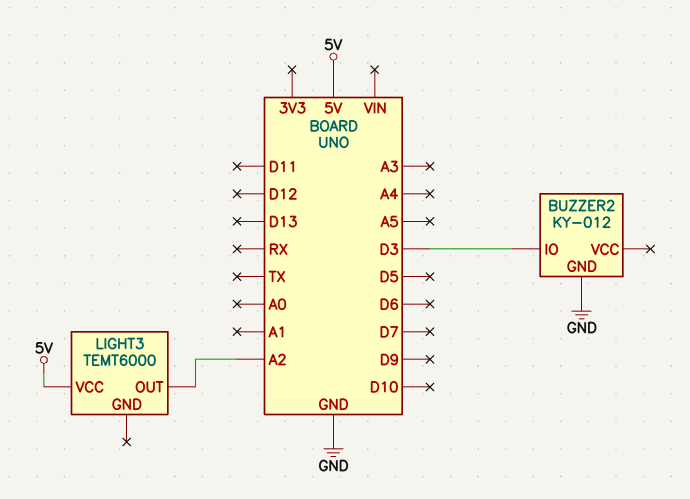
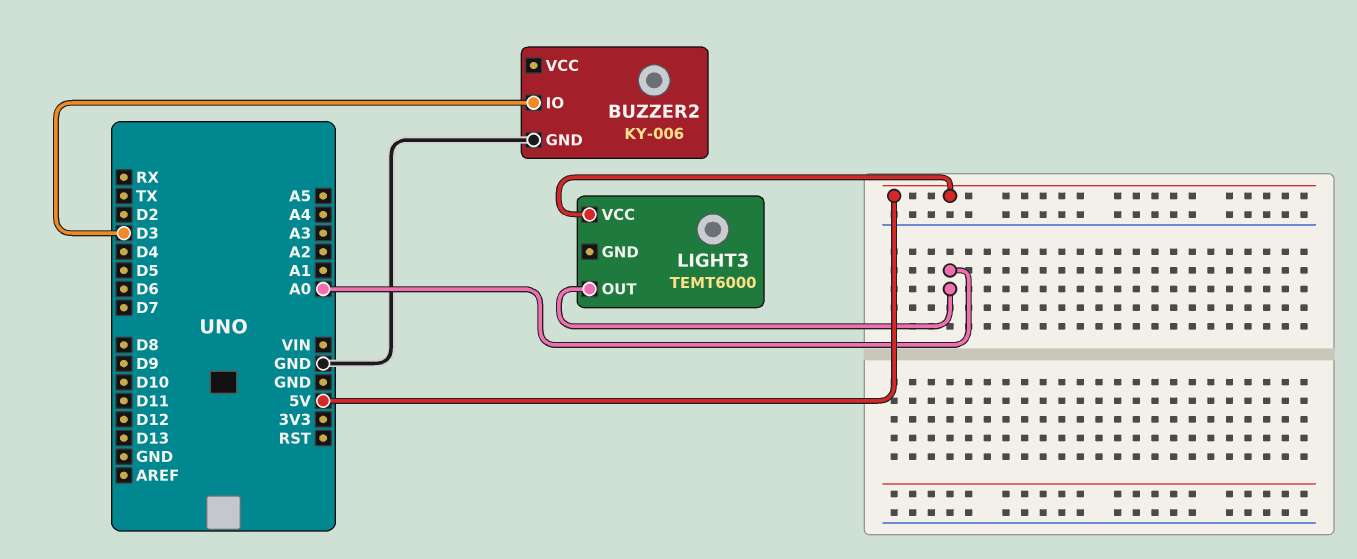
BUZZER2: KY-012 -> KY-006
LIGHT3 pin OUT: A2 -> A0

